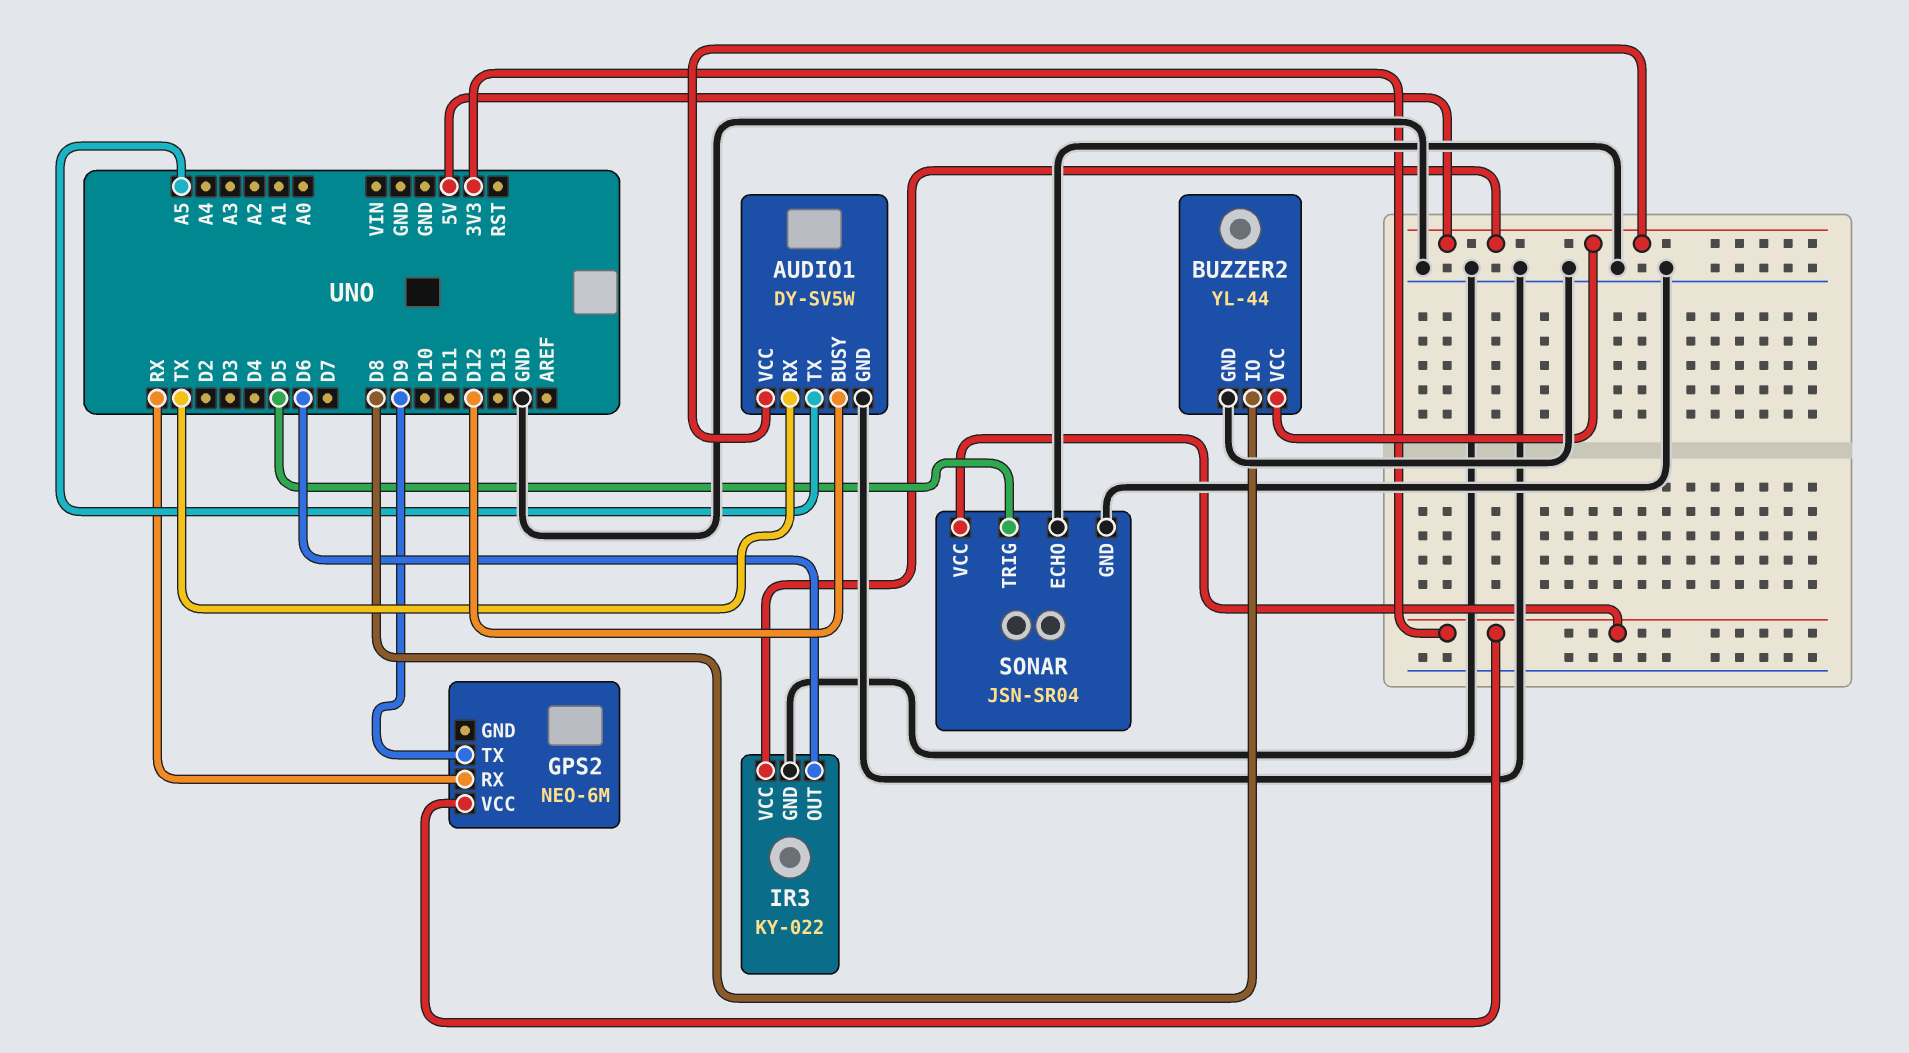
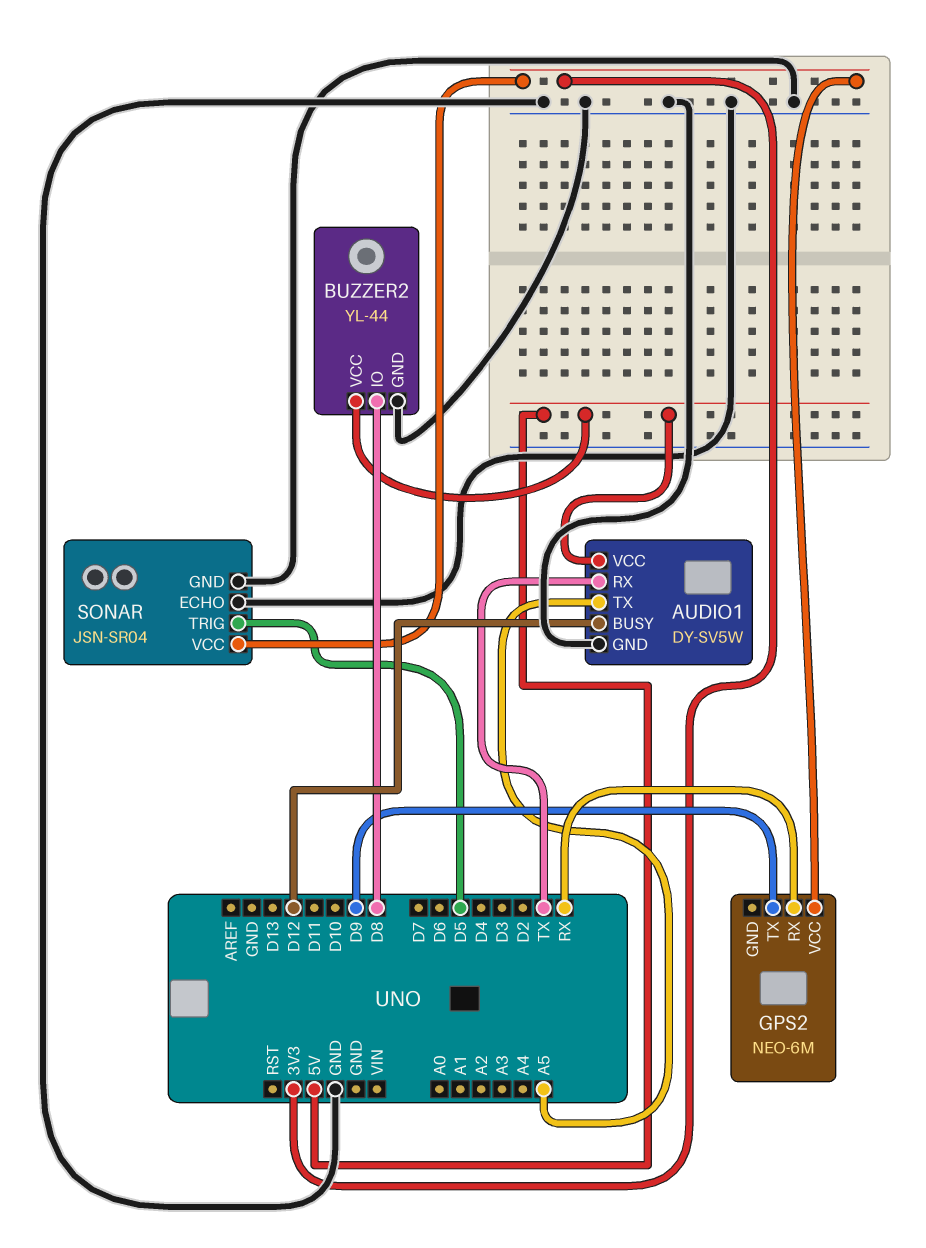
IR3: KY-022 -> none
IR3 pin GND: GND -> none
IR3 pin OUT: D6 -> none
IR3 pin VCC: 5V -> none

